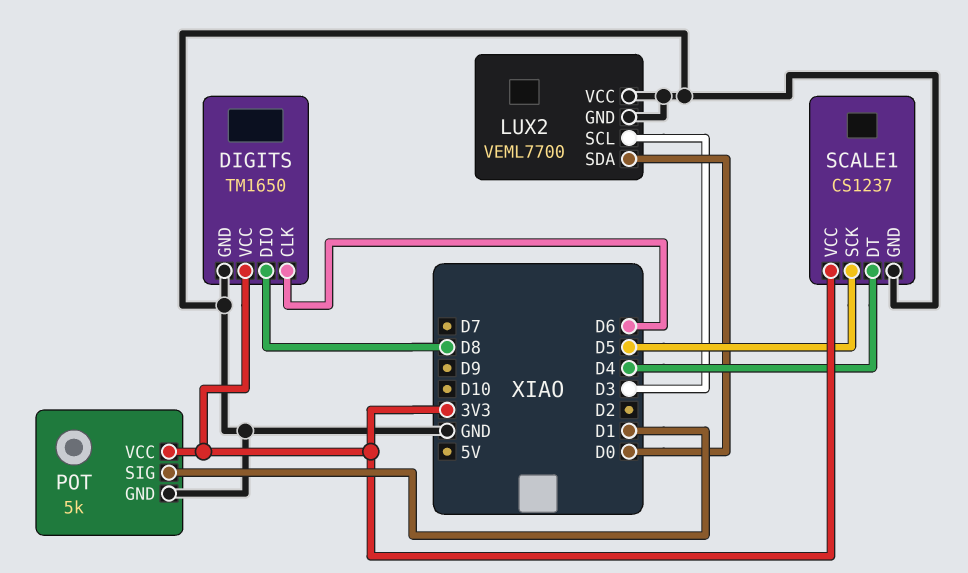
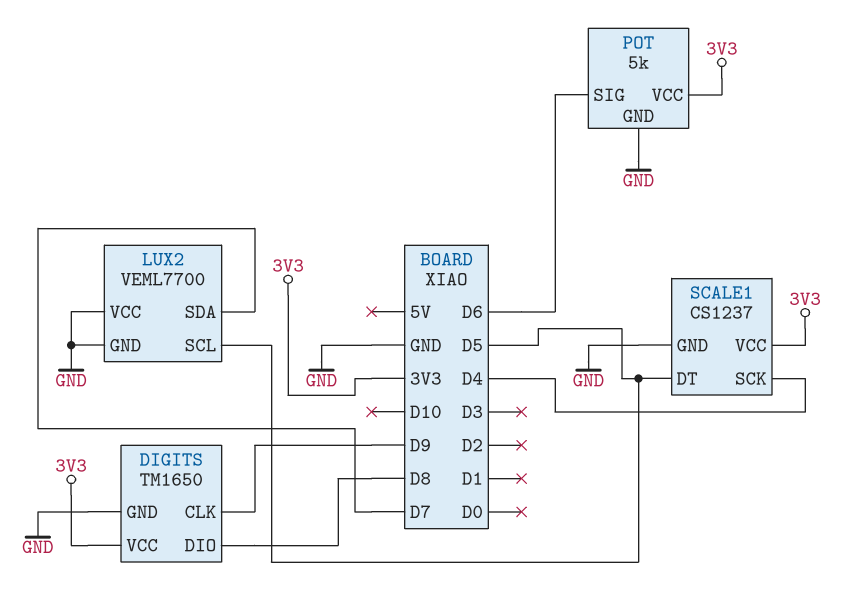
DIGITS pin CLK: D6 -> D9
LUX2 pin SCL: D3 -> D5
LUX2 pin SDA: D0 -> D7
POT pin SIG: D1 -> D6
SCALE1 pin DT: D4 -> D5
SCALE1 pin SCK: D5 -> D4

